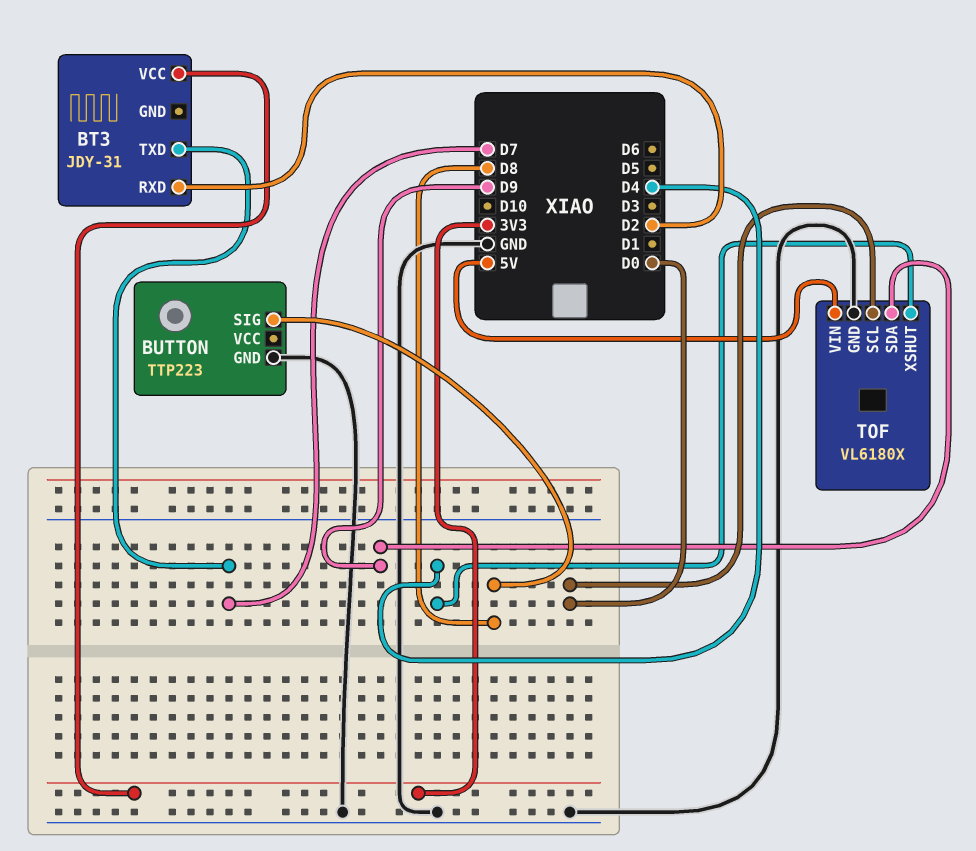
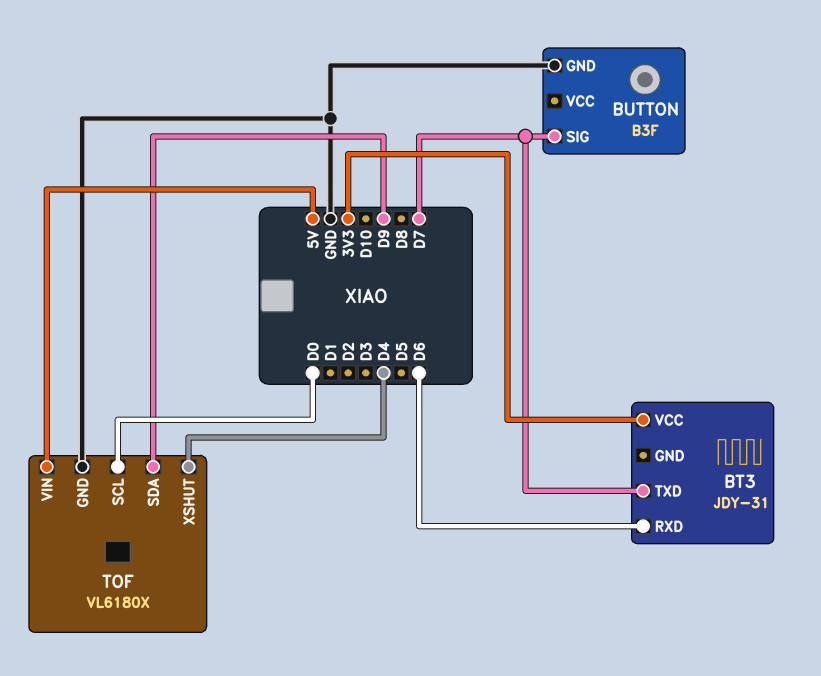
BT3 pin RXD: D2 -> D6
BUTTON: TTP223 -> B3F
BUTTON pin SIG: D8 -> D7

